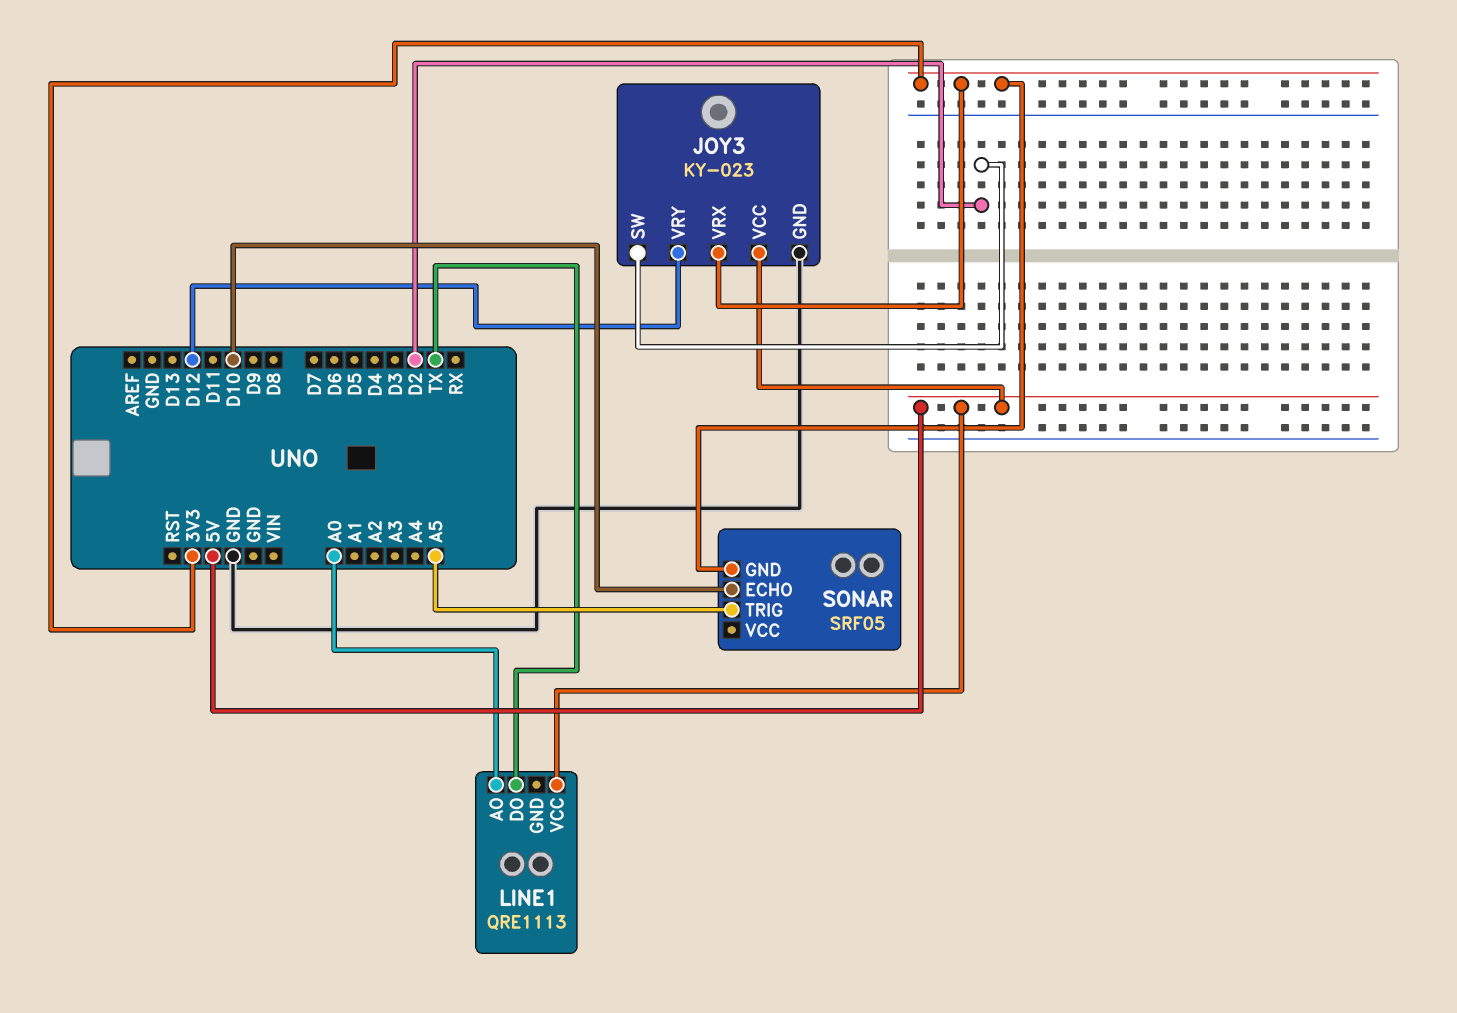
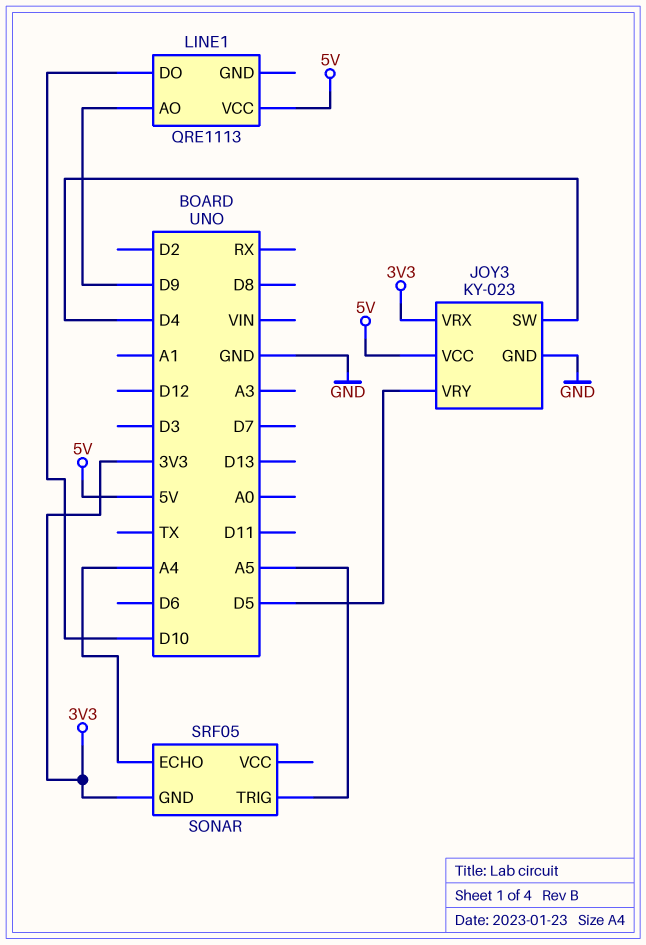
JOY3 pin SW: D2 -> D4
JOY3 pin VRY: D12 -> D5
LINE1 pin AO: A0 -> D9
LINE1 pin DO: TX -> D10
SONAR pin ECHO: D10 -> A4

